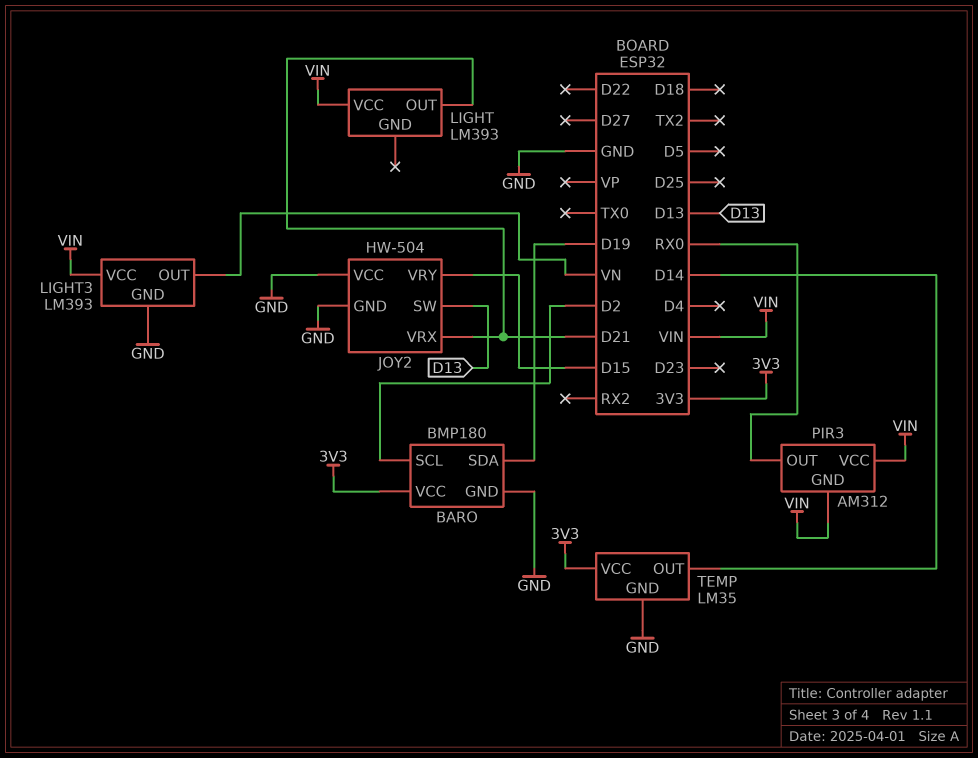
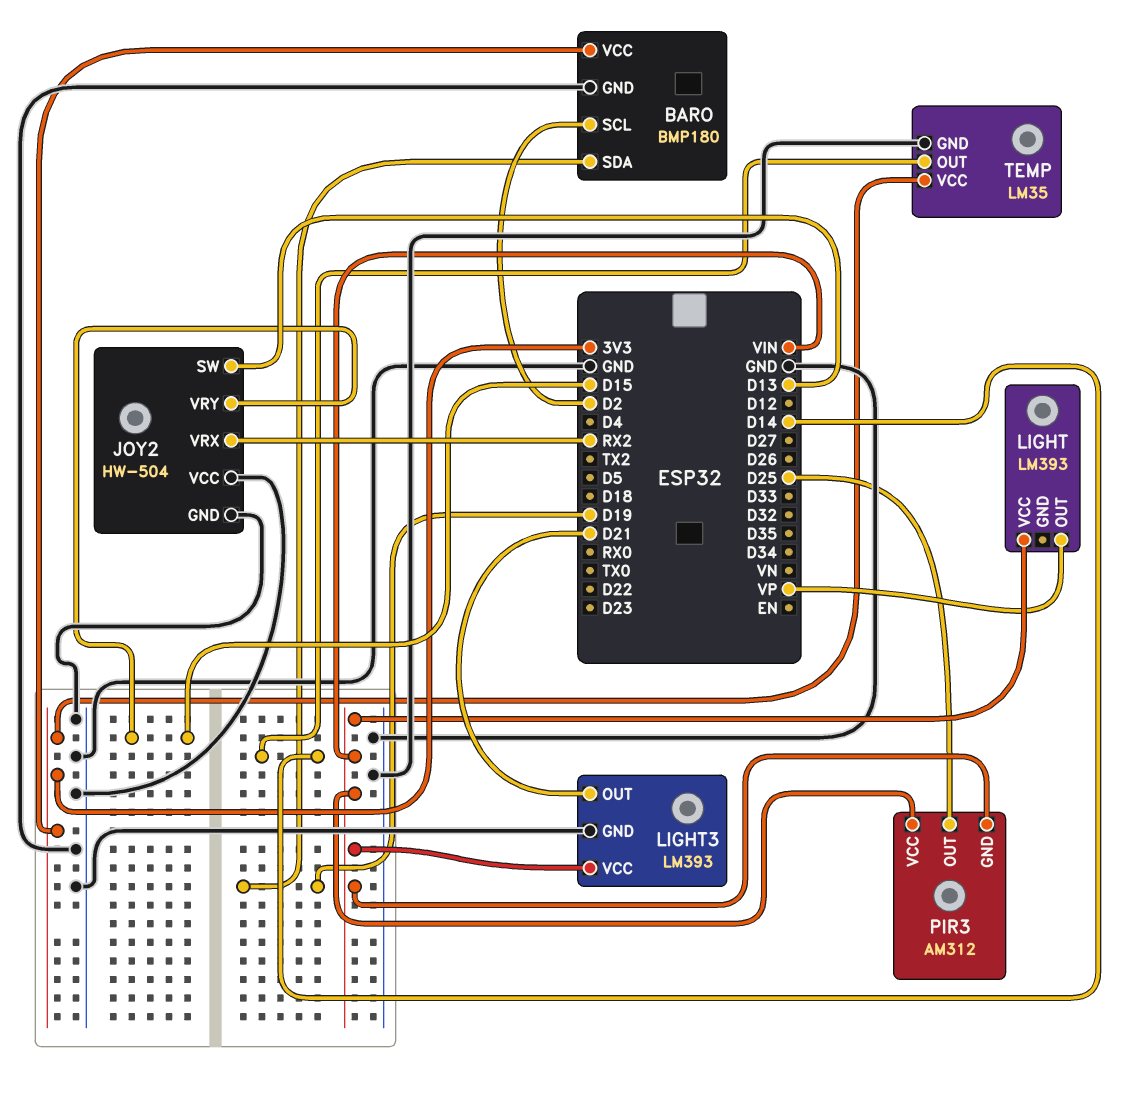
JOY2 pin VRX: D21 -> RX2
LIGHT pin OUT: D21 -> VP
LIGHT3 pin OUT: VN -> D21
PIR3 pin OUT: RX0 -> D25

